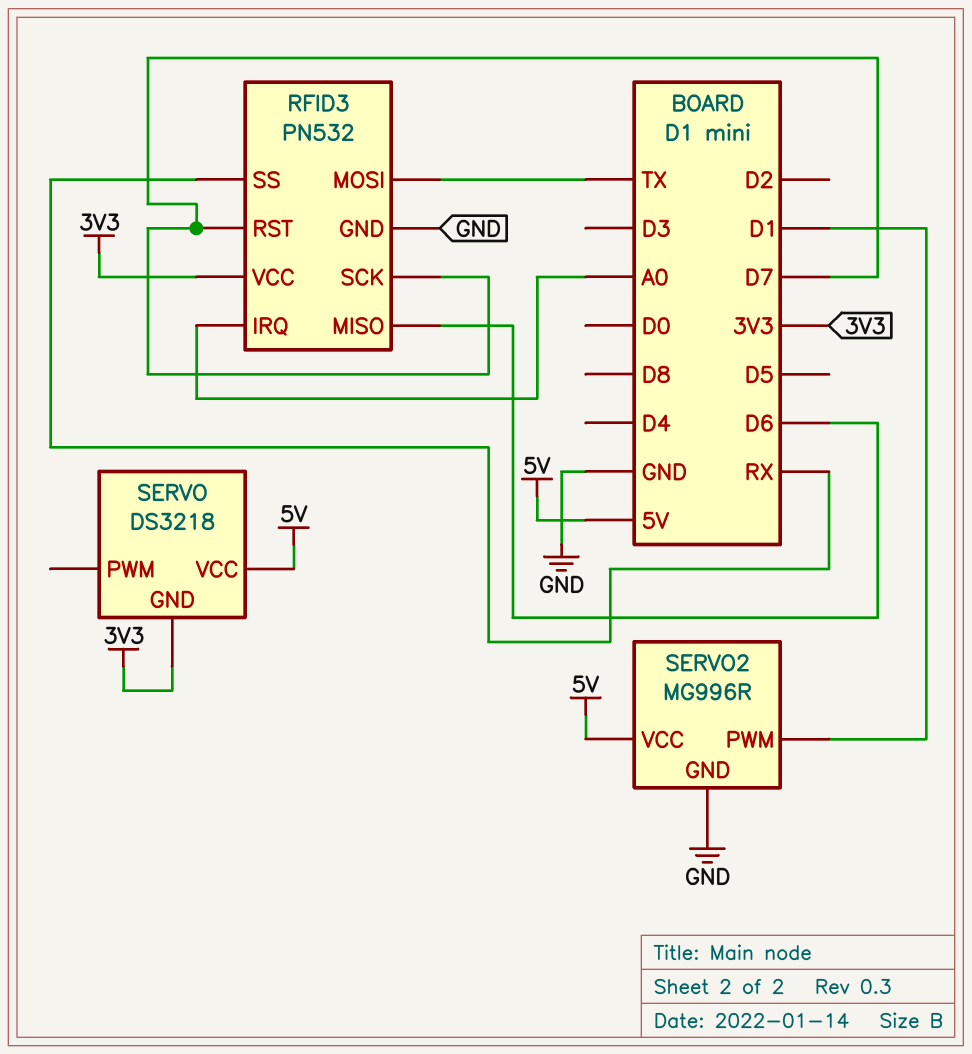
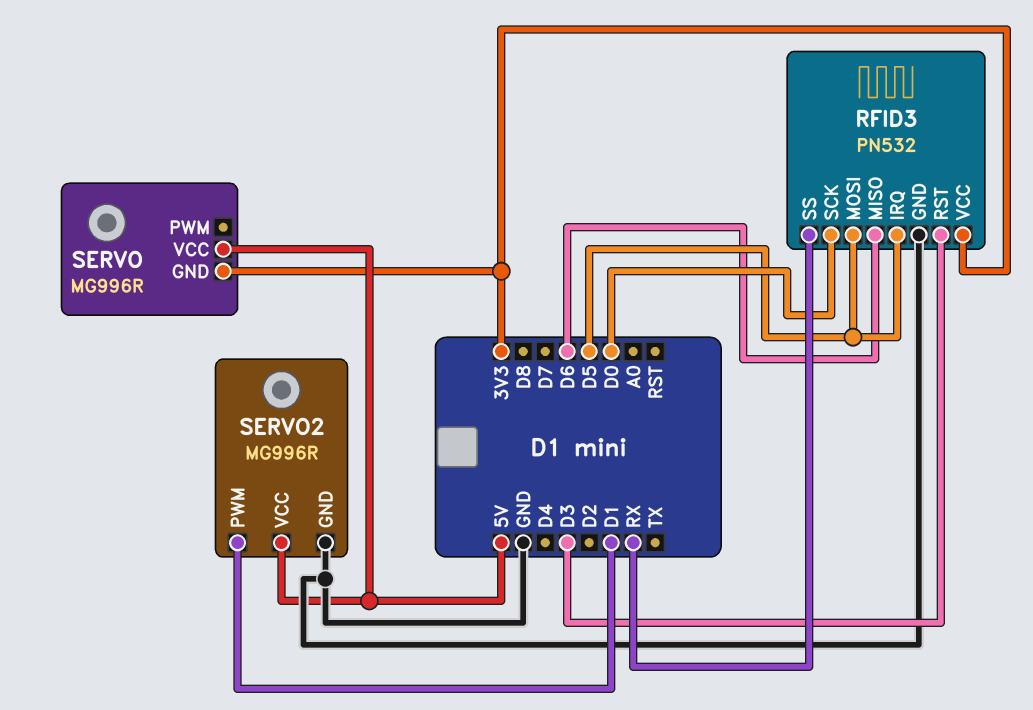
RFID3 pin IRQ: A0 -> D5
RFID3 pin MOSI: TX -> D5
RFID3 pin RST: D7 -> D3
RFID3 pin SCK: D7 -> D0
SERVO: DS3218 -> MG996R

